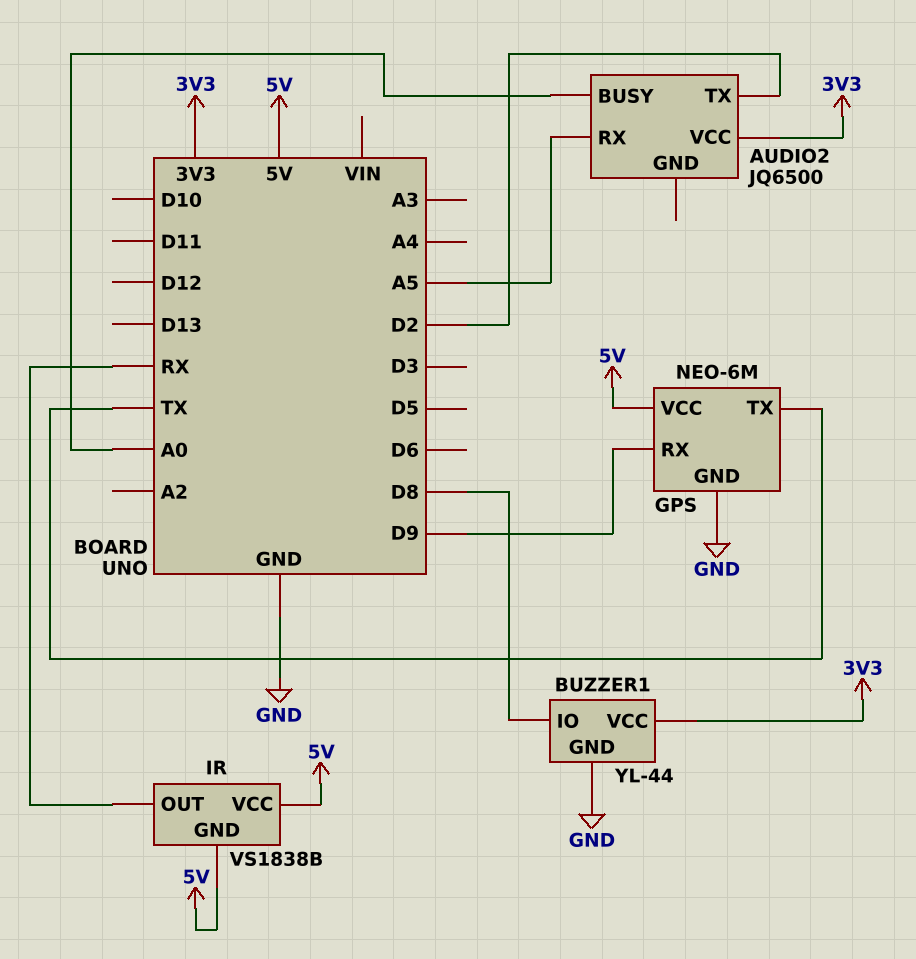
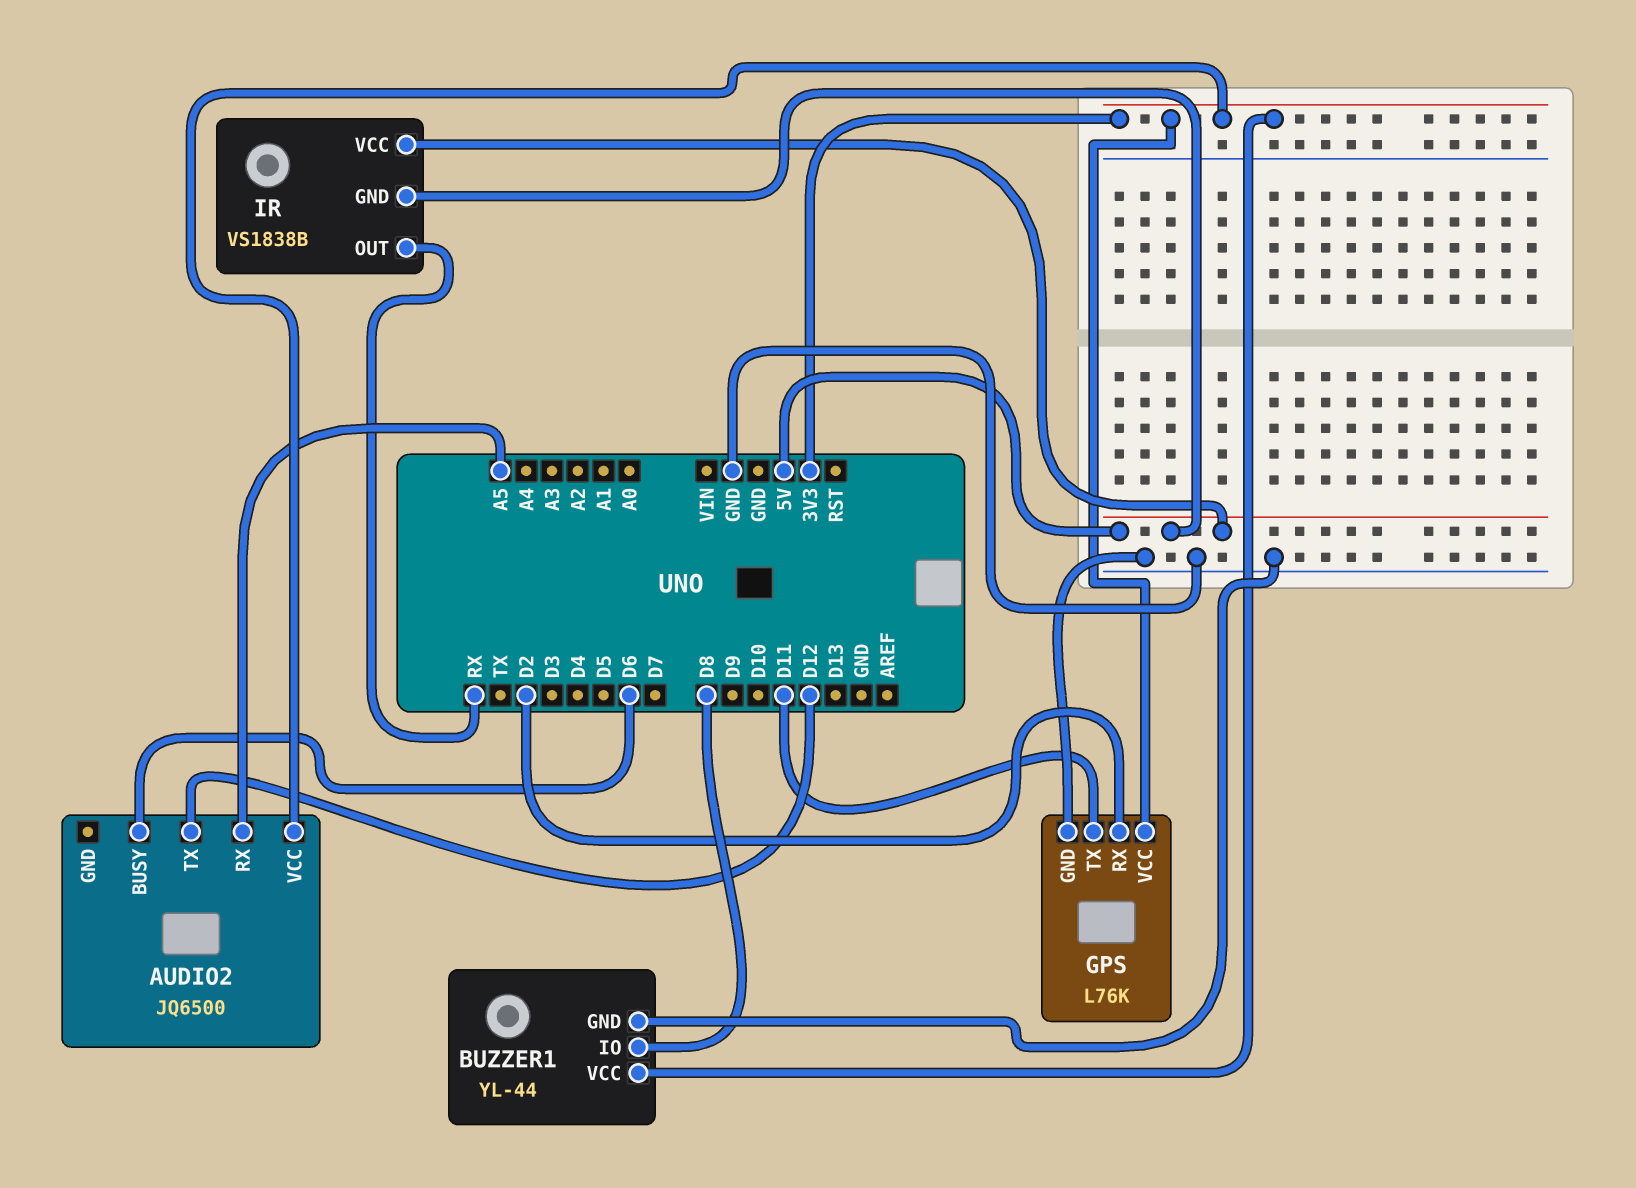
AUDIO2 pin BUSY: A0 -> D6
AUDIO2 pin TX: D2 -> D12
GPS: NEO-6M -> L76K
GPS pin RX: D9 -> D2
GPS pin TX: TX -> D11
GPS pin VCC: 5V -> 3V3

